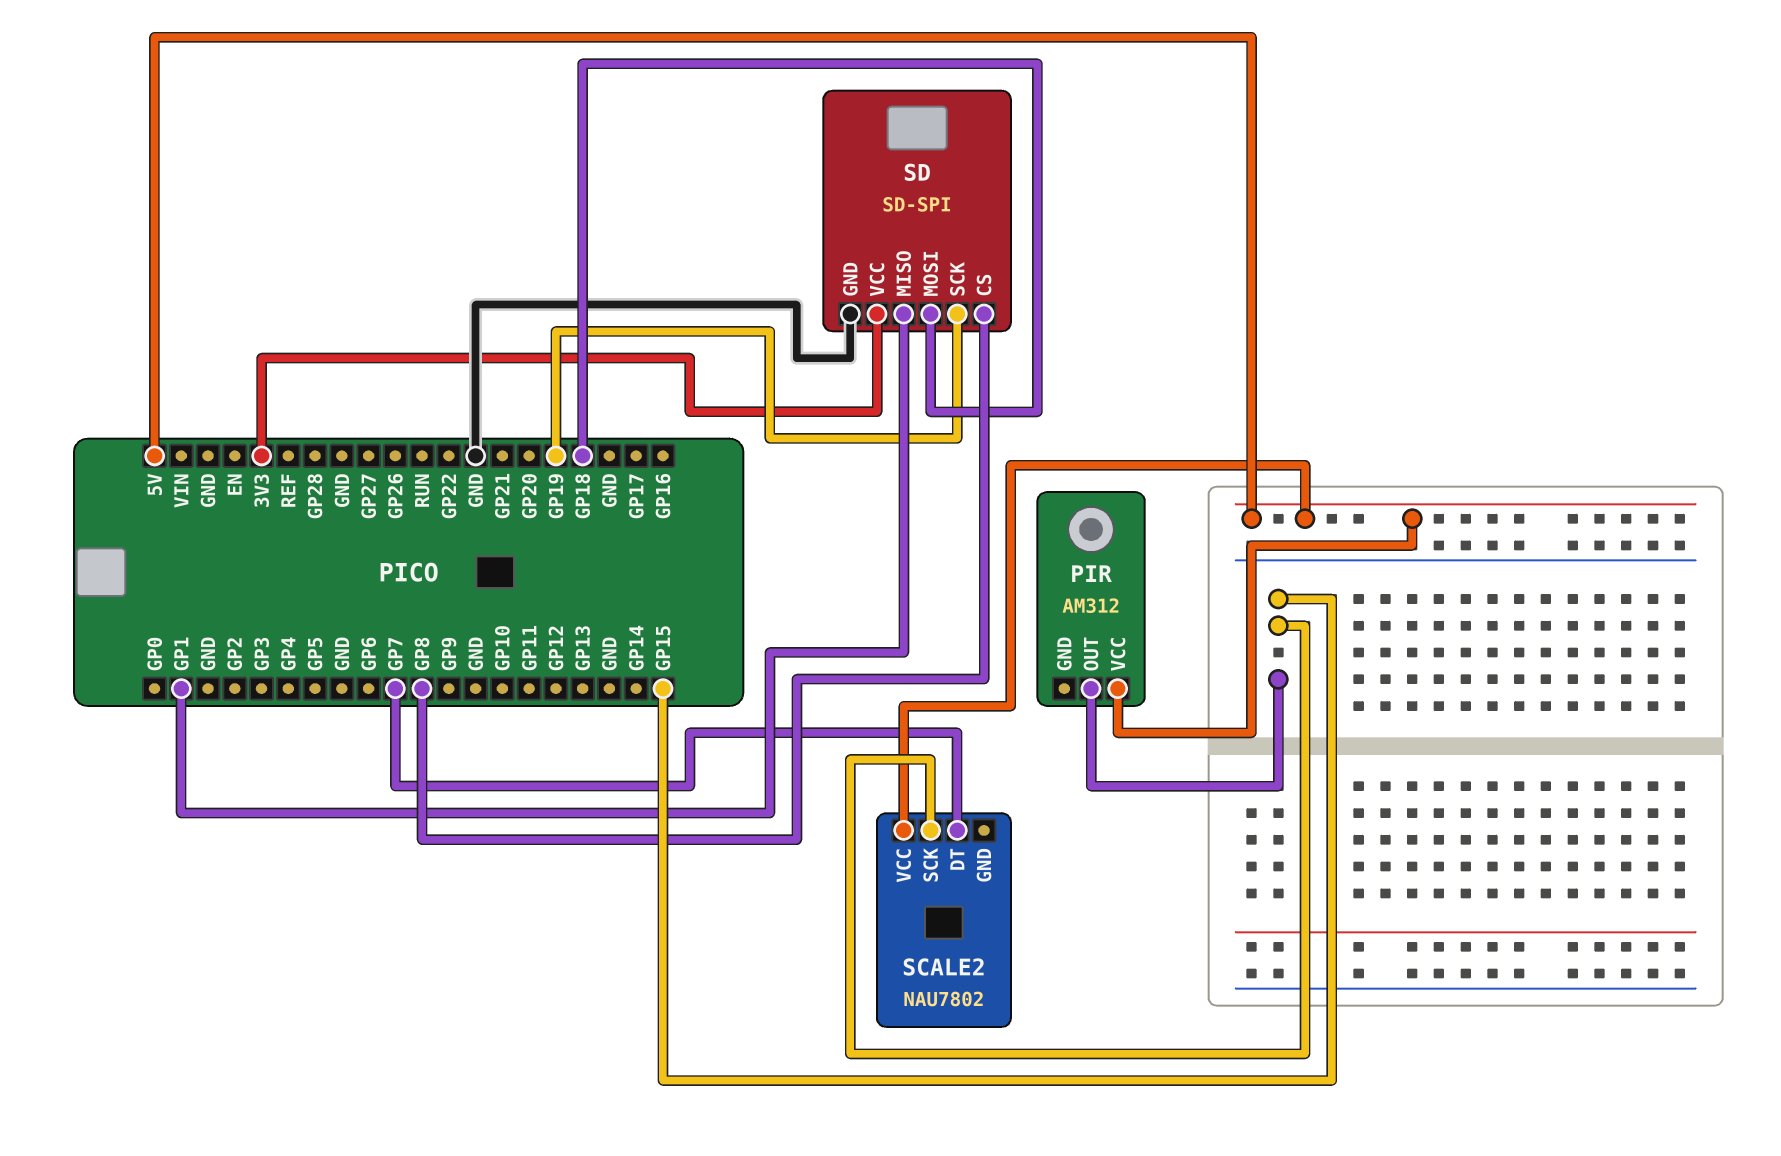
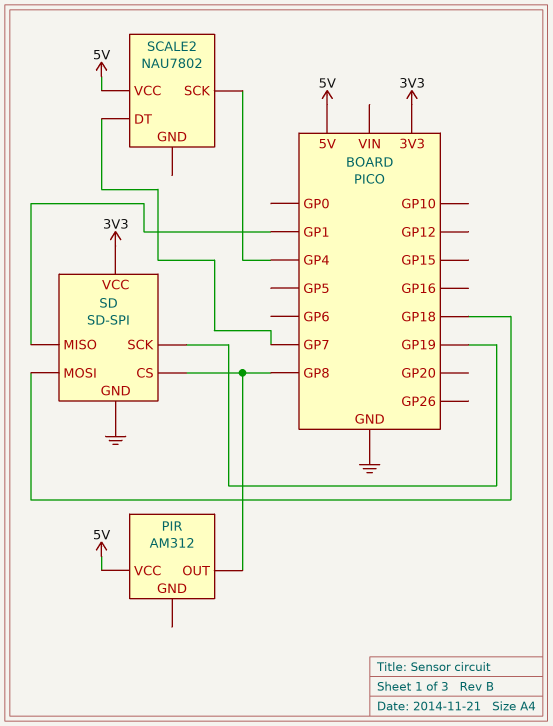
PIR pin OUT: GP15 -> GP8
SCALE2 pin SCK: GP15 -> GP4

